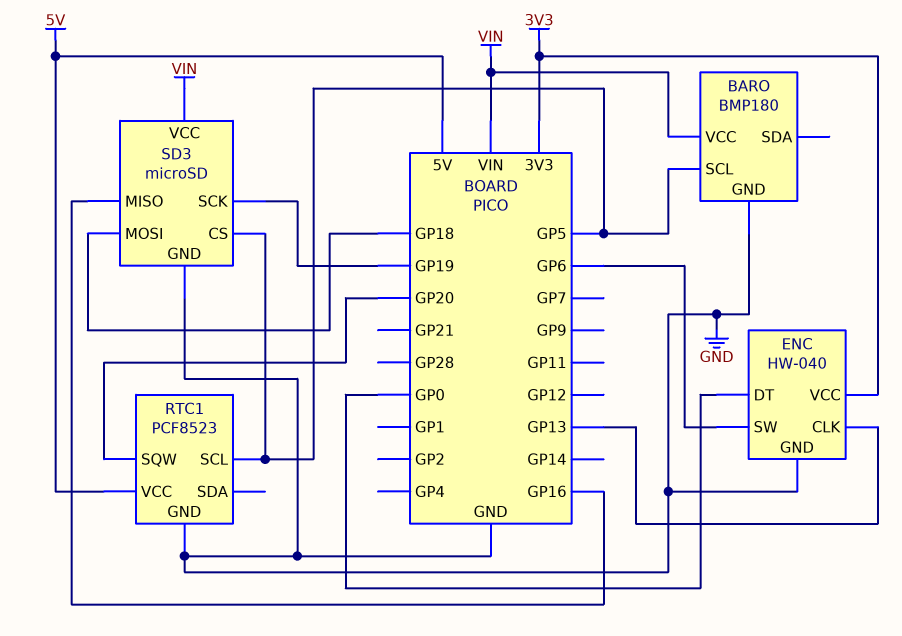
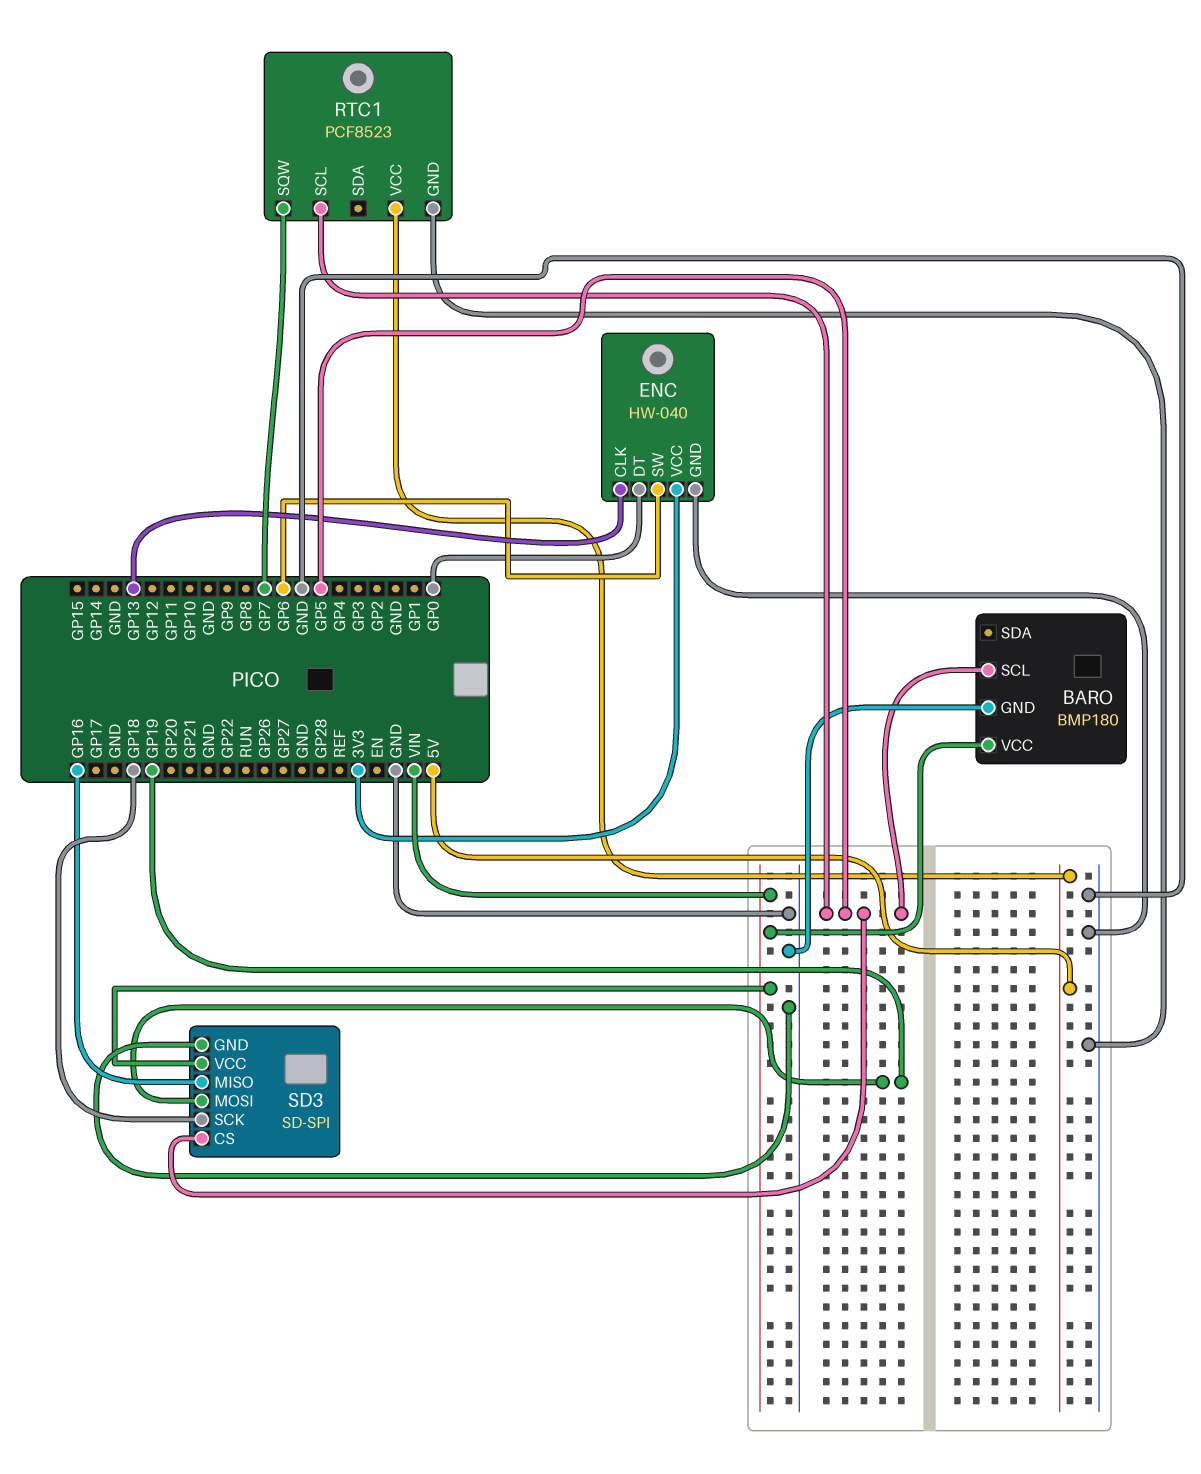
RTC1 pin SQW: GP20 -> GP7
SD3: microSD -> SD-SPI
SD3 pin MOSI: GP18 -> GP19
SD3 pin SCK: GP19 -> GP18

